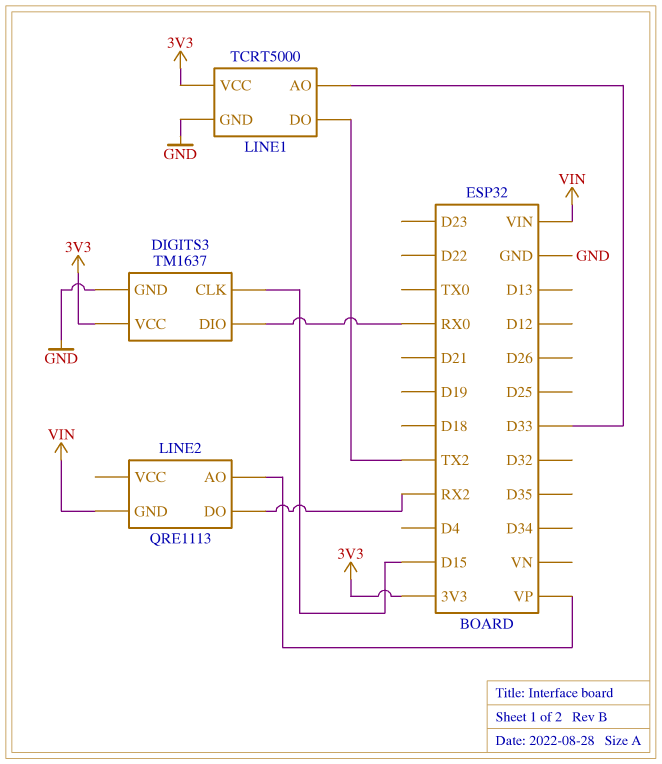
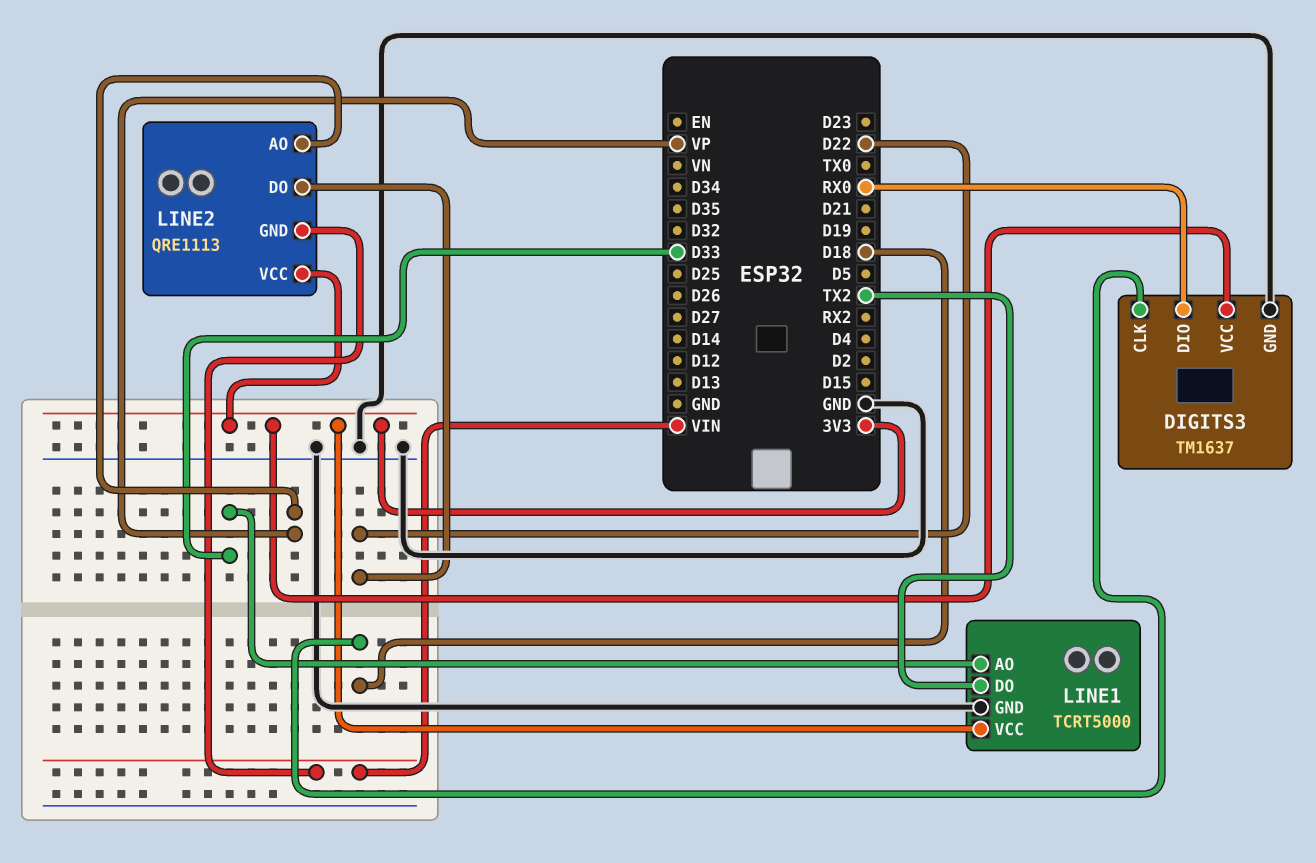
DIGITS3 pin CLK: D15 -> D18
LINE2 pin DO: RX2 -> D22
LINE2 pin VCC: none -> 3V3

